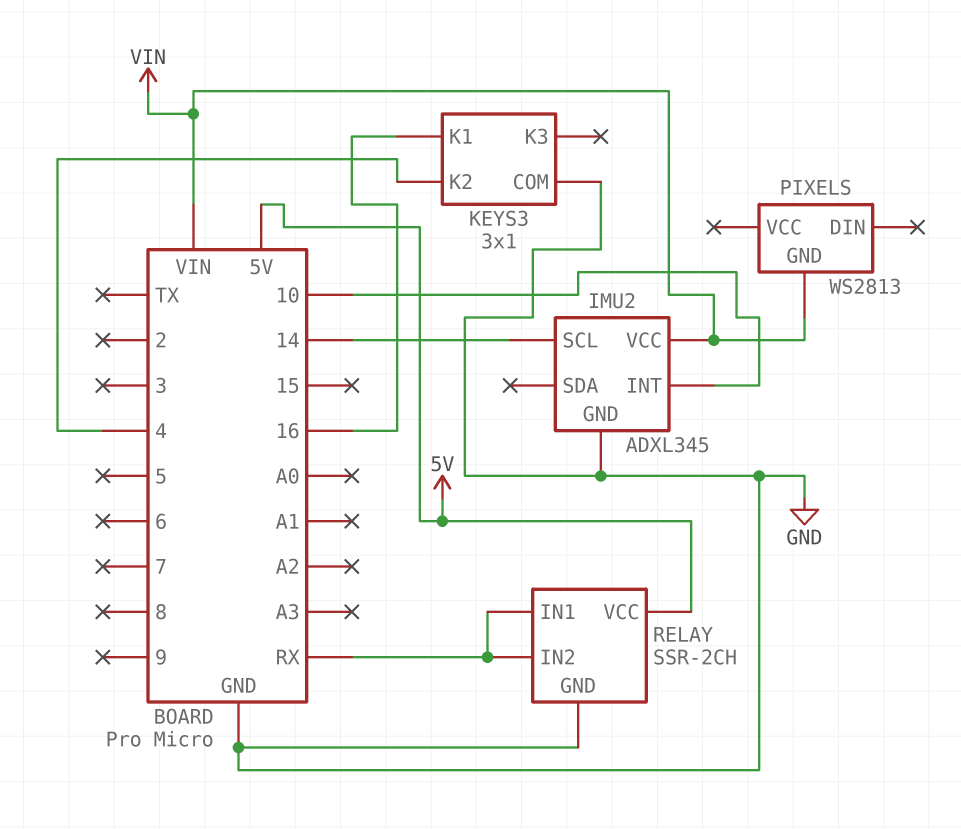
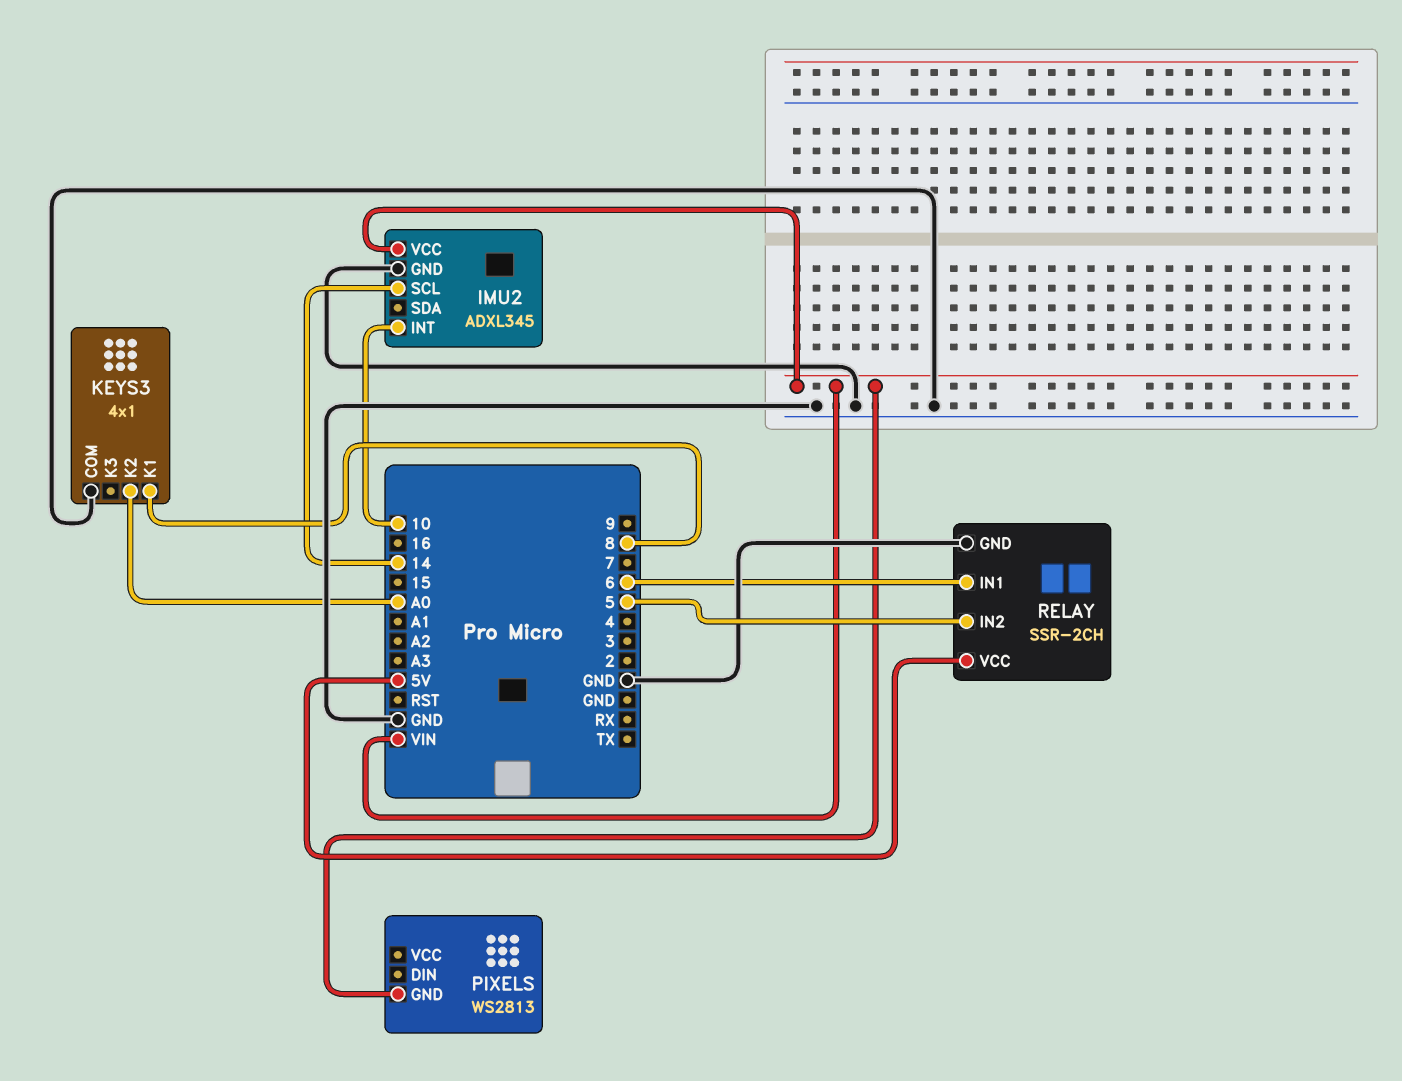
KEYS3: 3x1 -> 4x1
KEYS3 pin K1: 16 -> 8
KEYS3 pin K2: 4 -> A0
RELAY pin IN1: RX -> 6
RELAY pin IN2: RX -> 5

